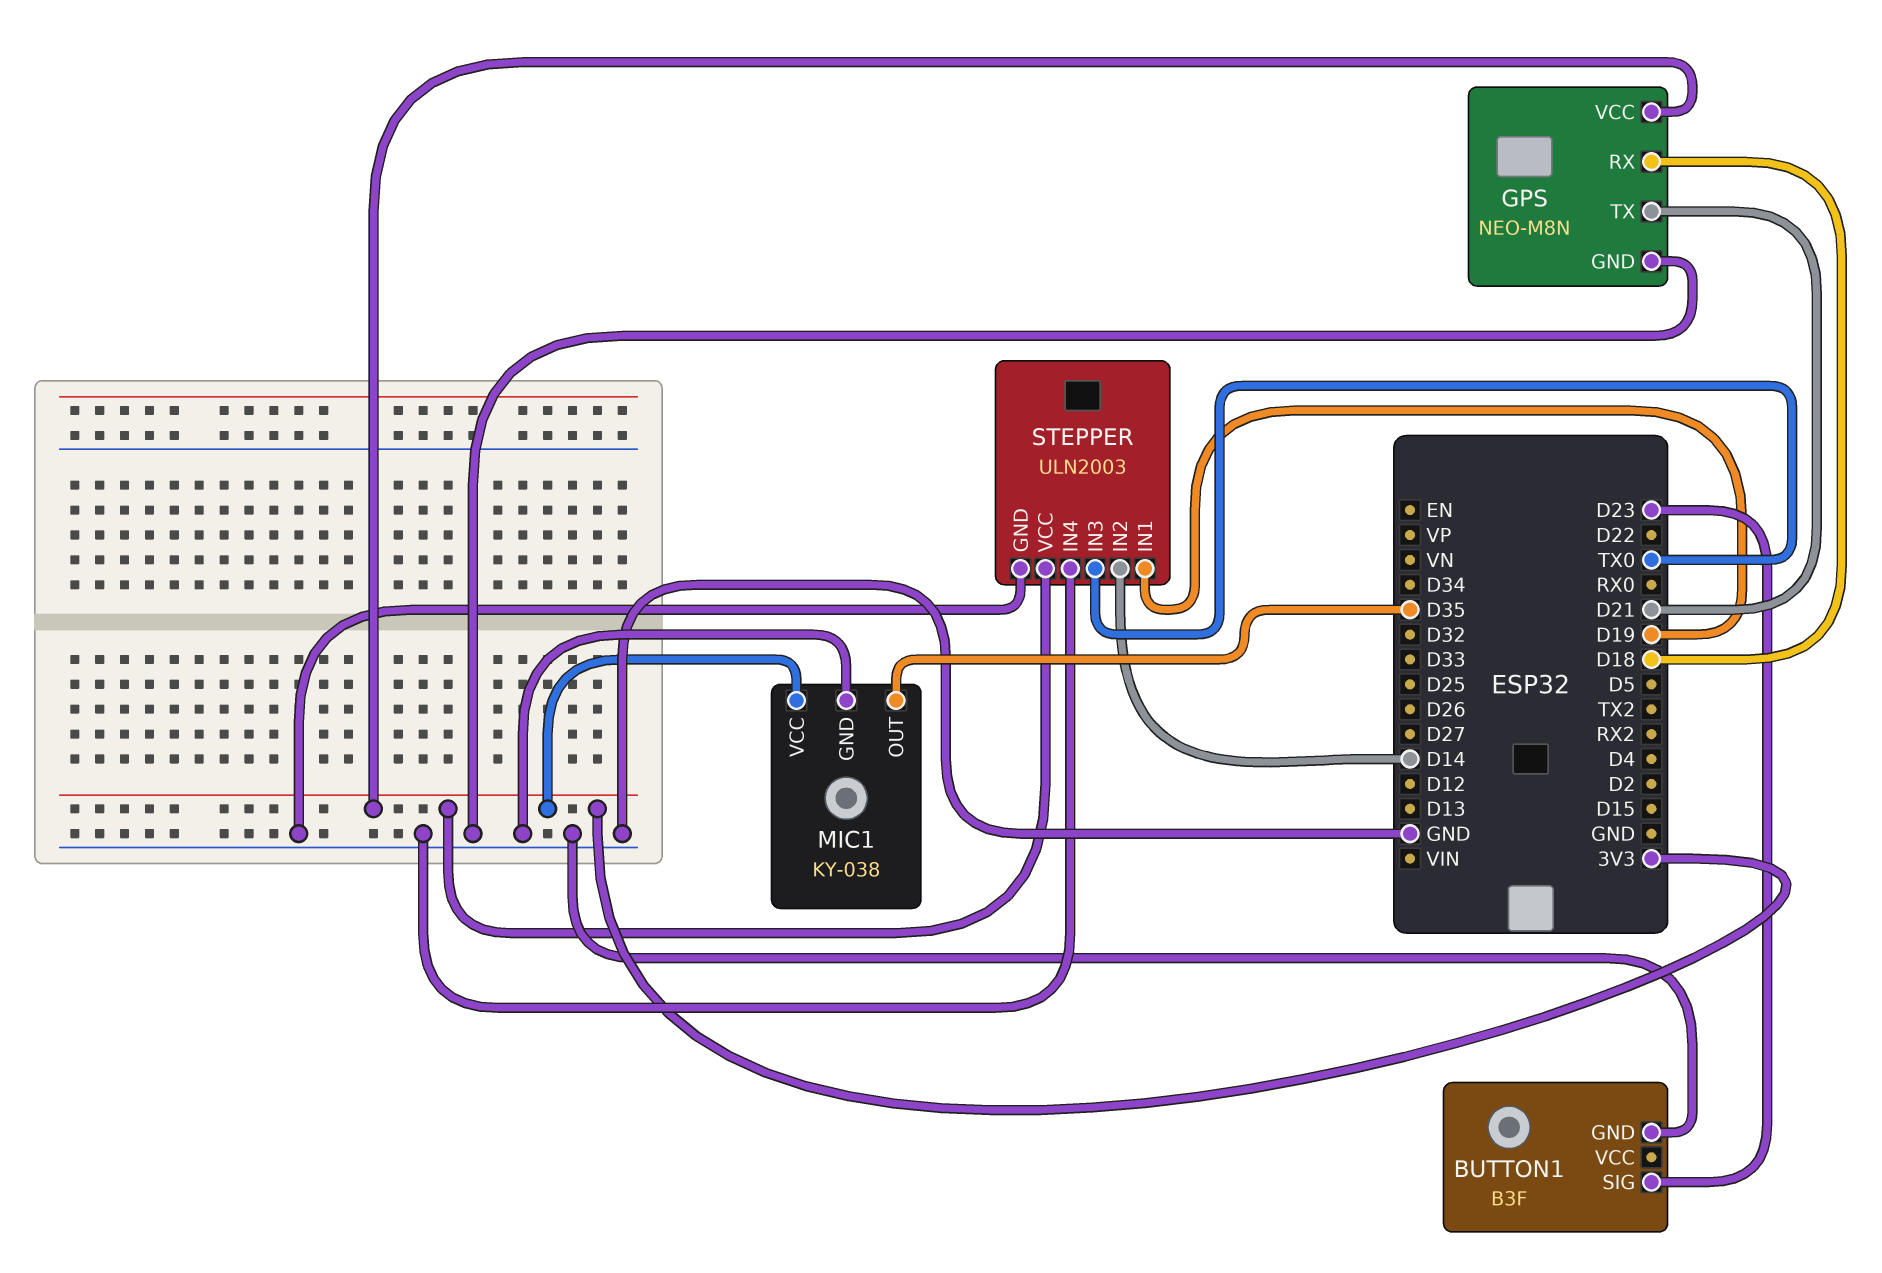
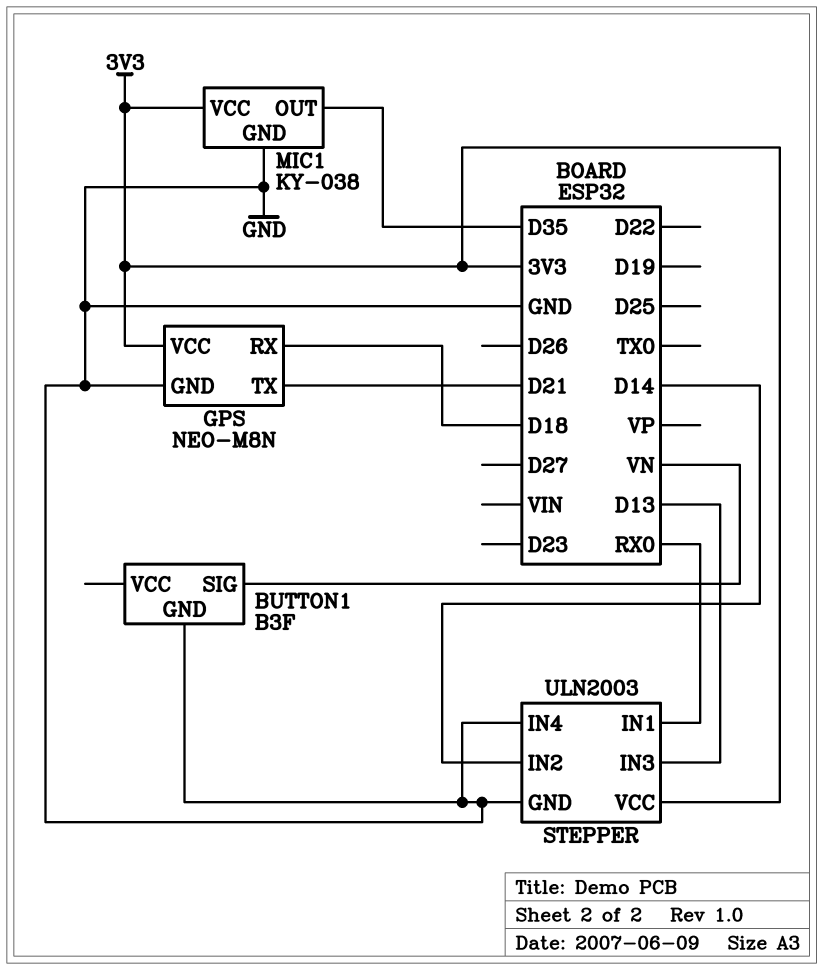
BUTTON1 pin SIG: D23 -> VN
STEPPER pin IN1: D19 -> RX0
STEPPER pin IN3: TX0 -> D13

